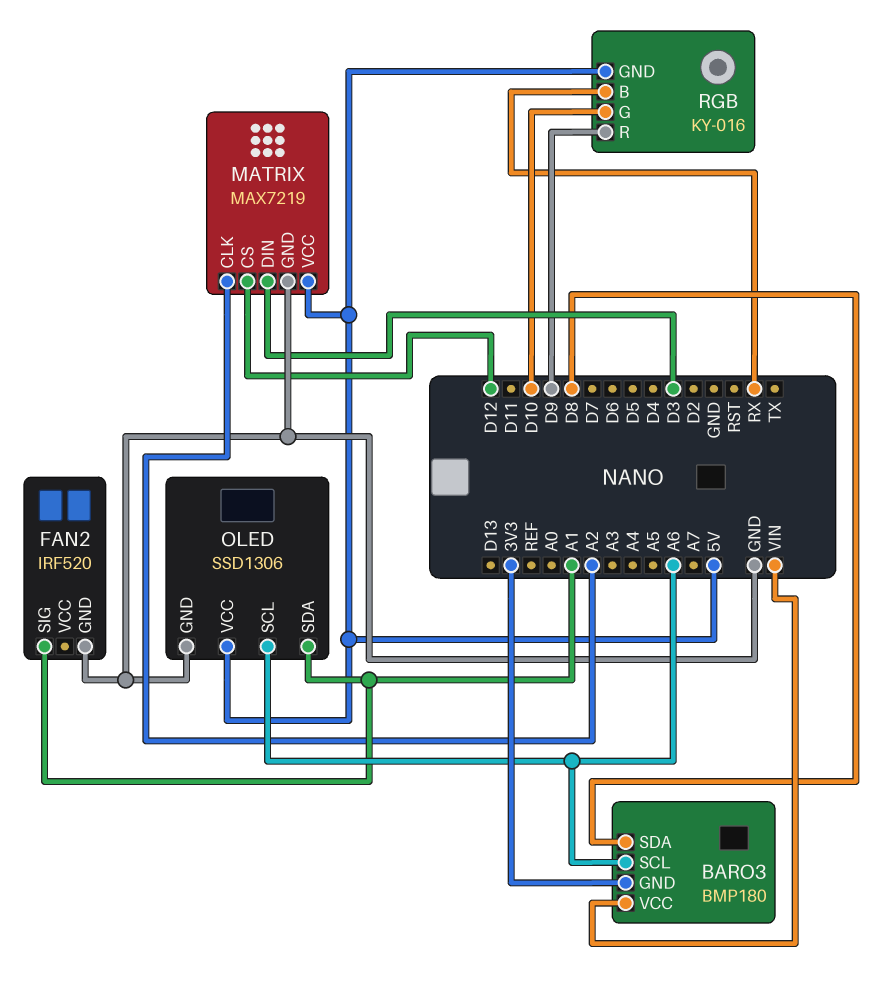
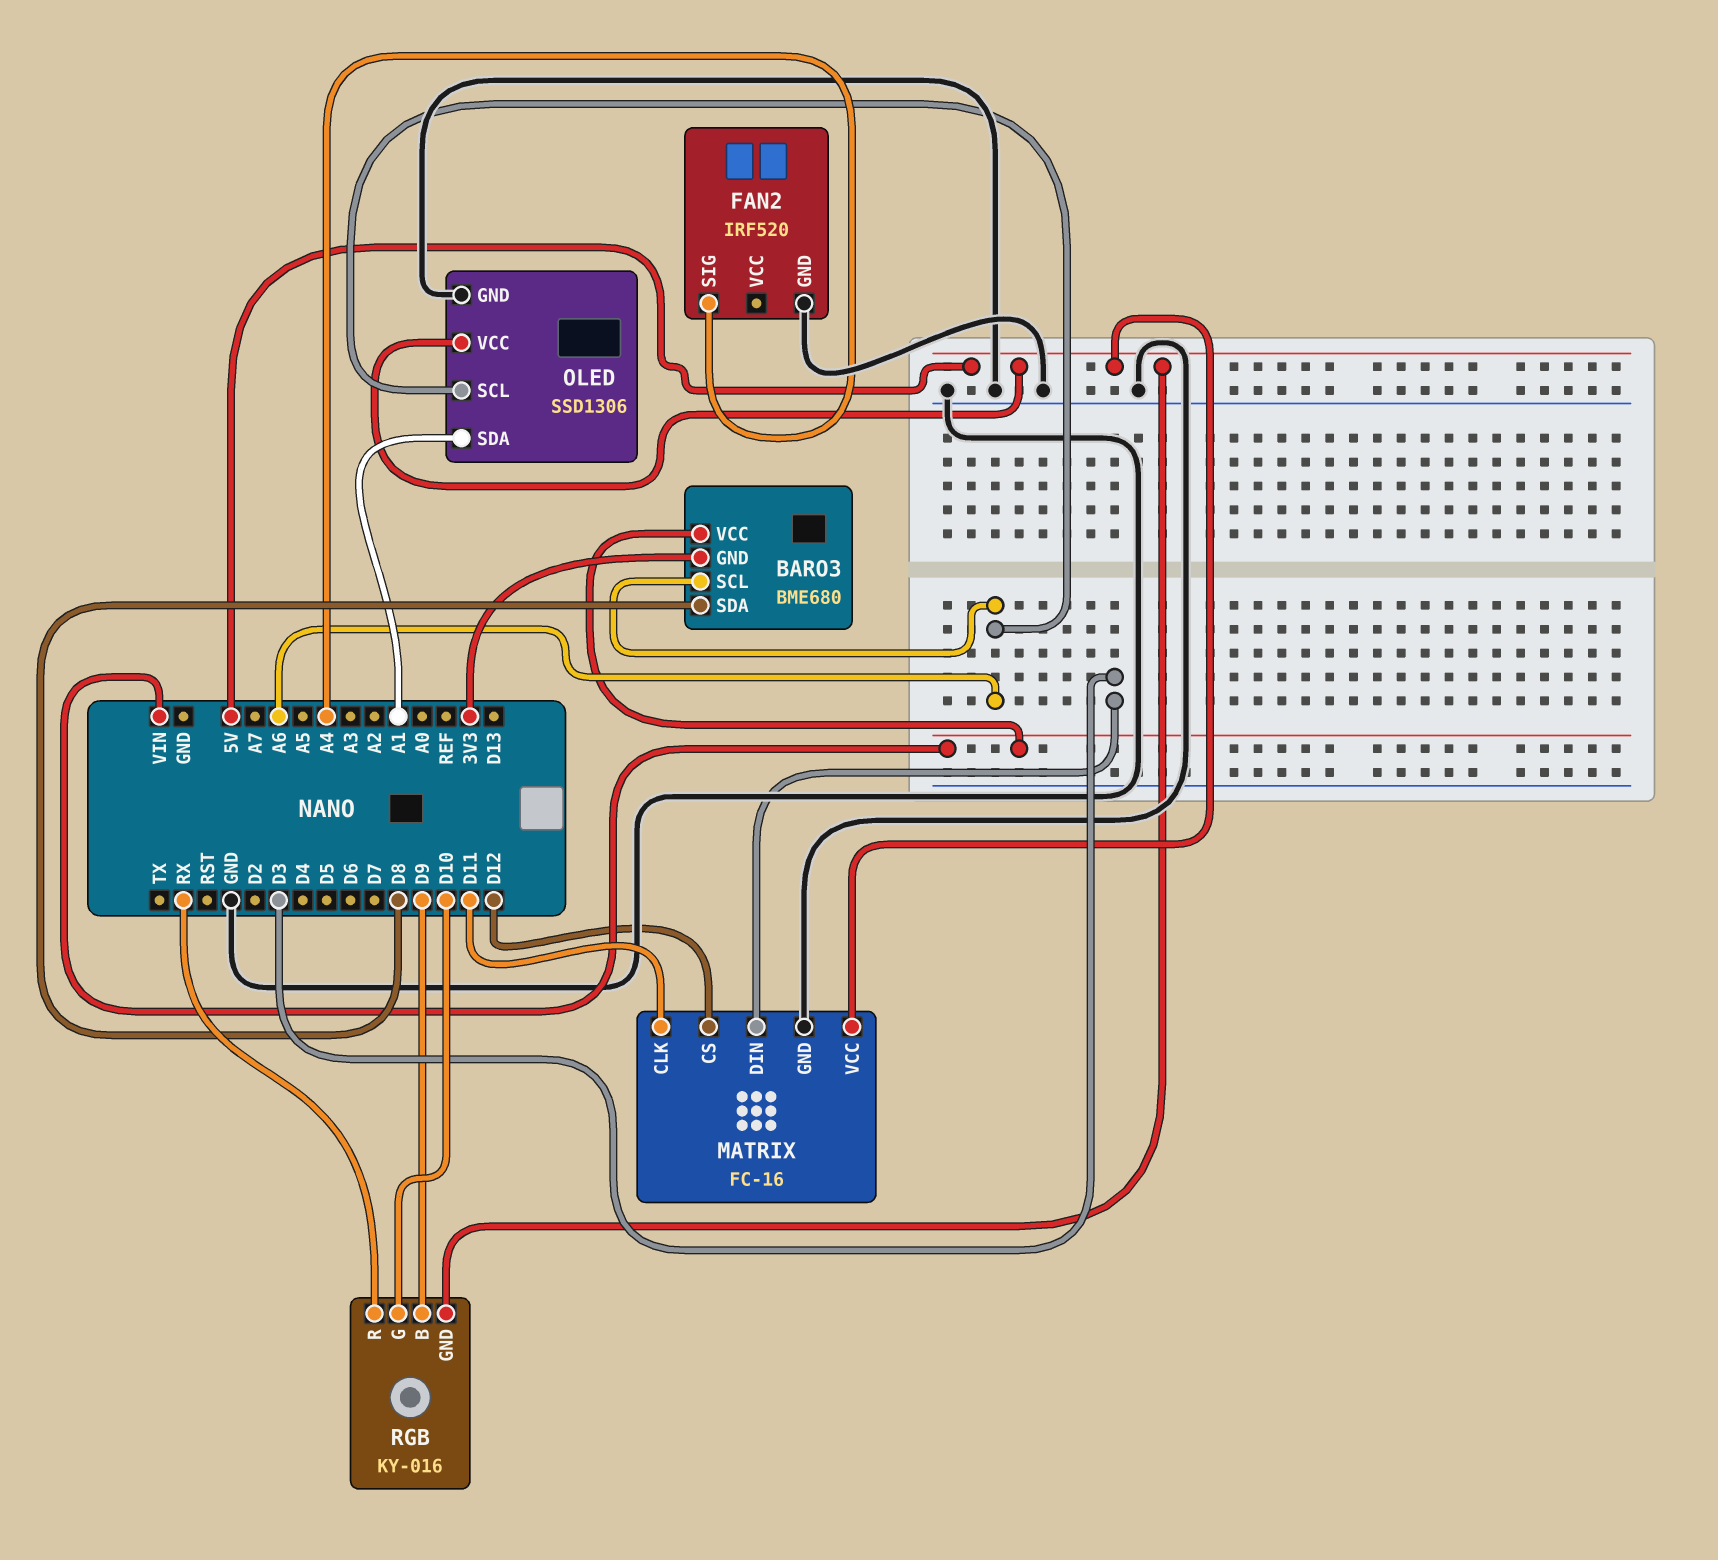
BARO3: BMP180 -> BME680
FAN2 pin SIG: A1 -> A4
MATRIX: MAX7219 -> FC-16
MATRIX pin CLK: A2 -> D11
RGB pin B: RX -> D9
RGB pin R: D9 -> RX

